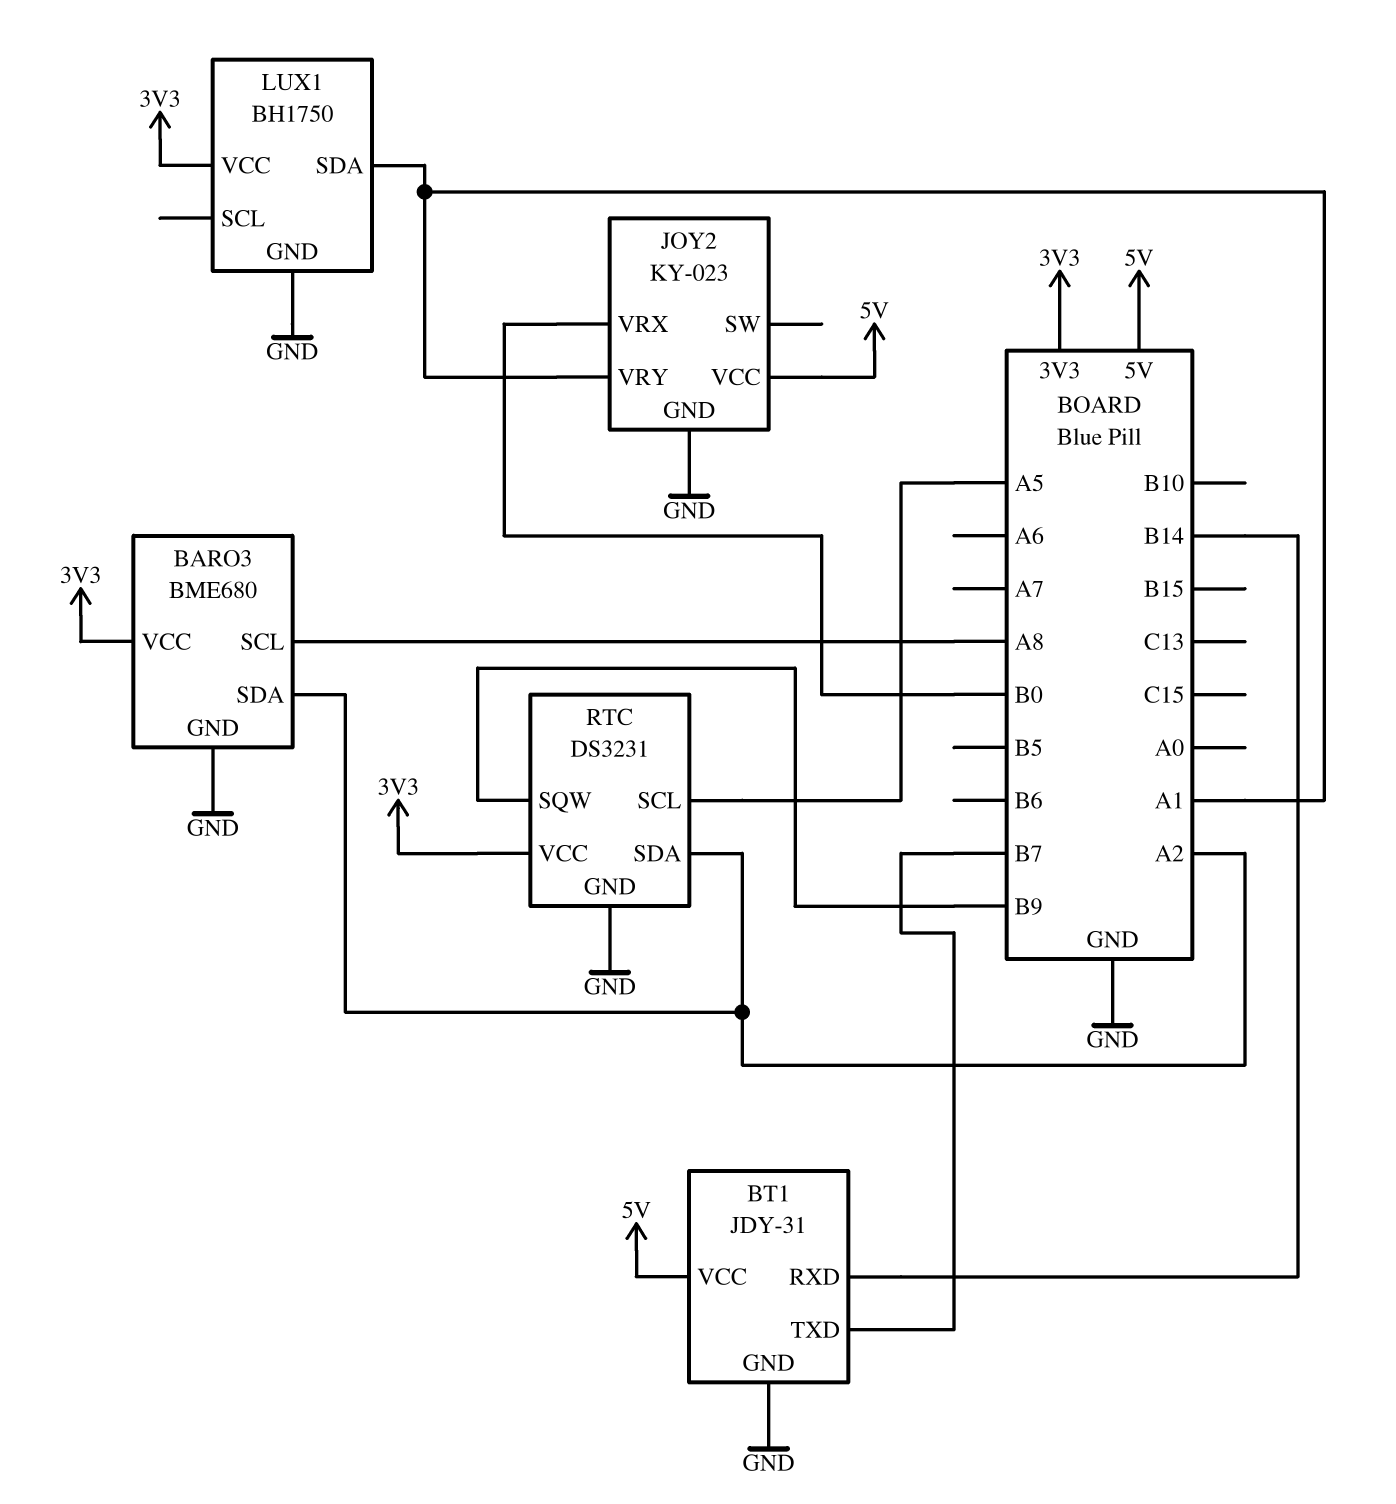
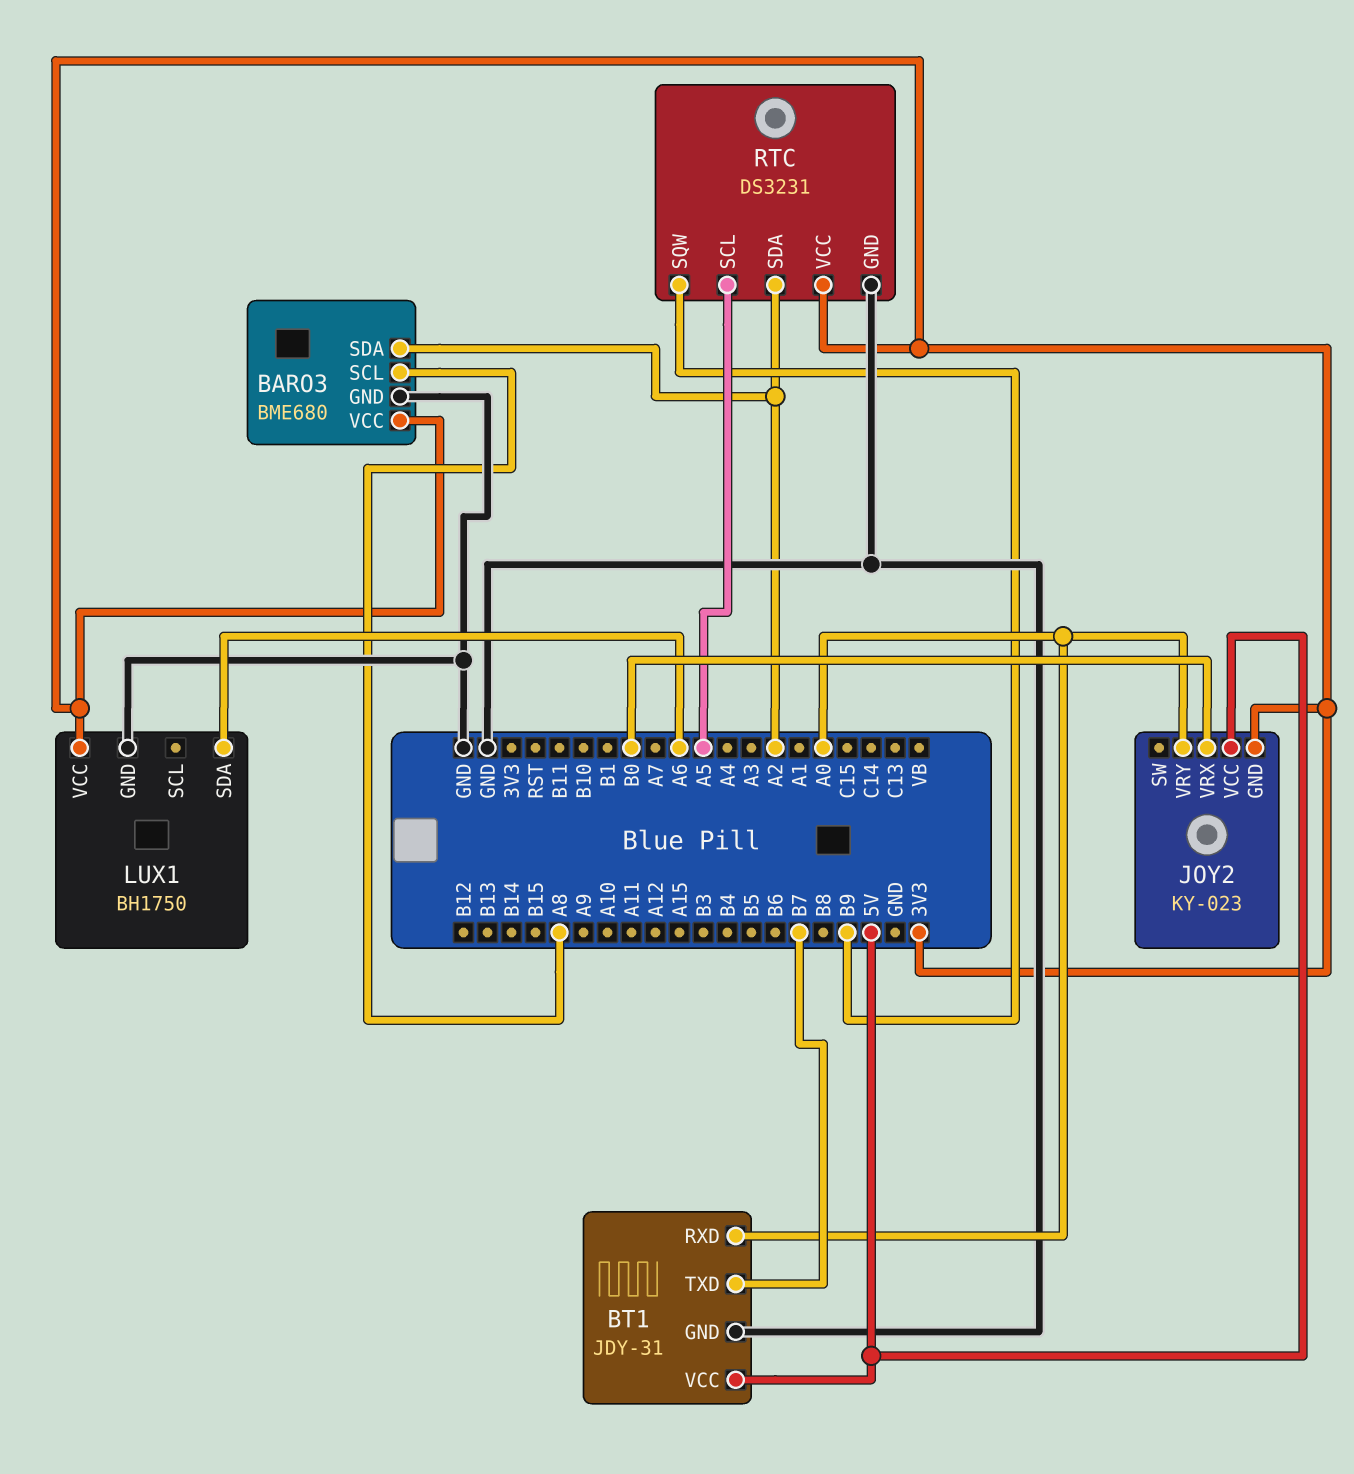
BT1 pin RXD: B14 -> A0
JOY2 pin GND: GND -> 3V3
JOY2 pin VRY: A1 -> A0
LUX1 pin SDA: A1 -> A6

